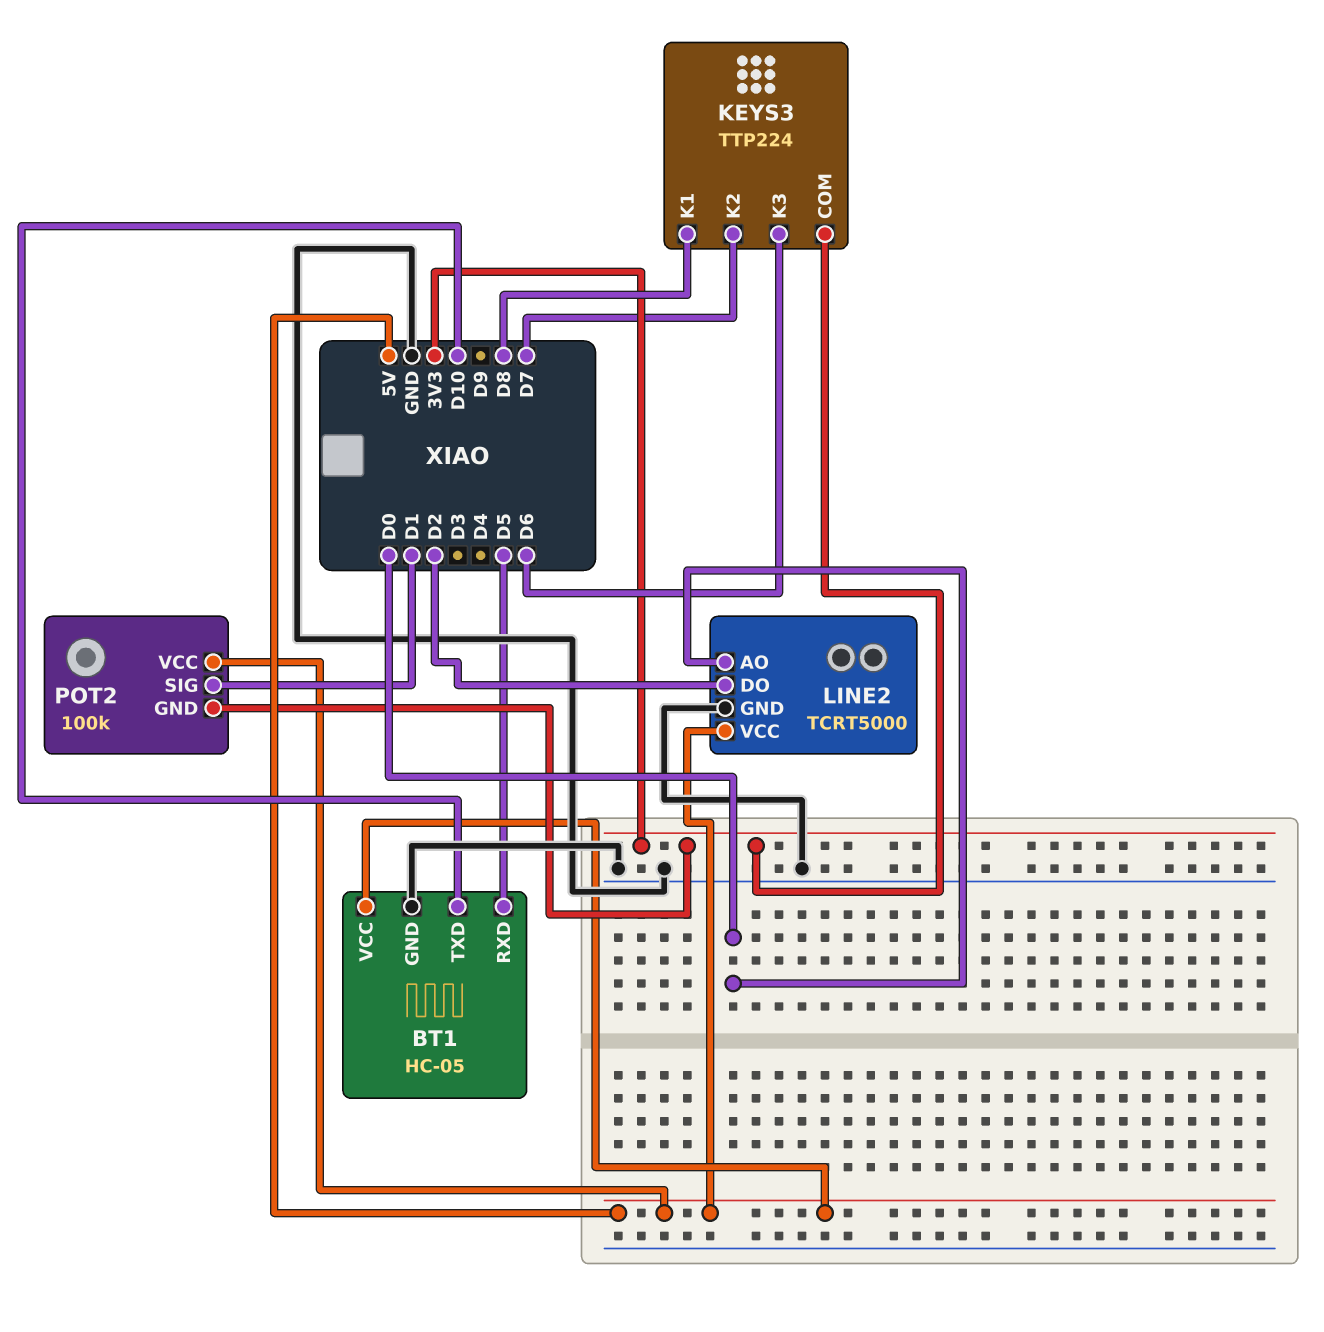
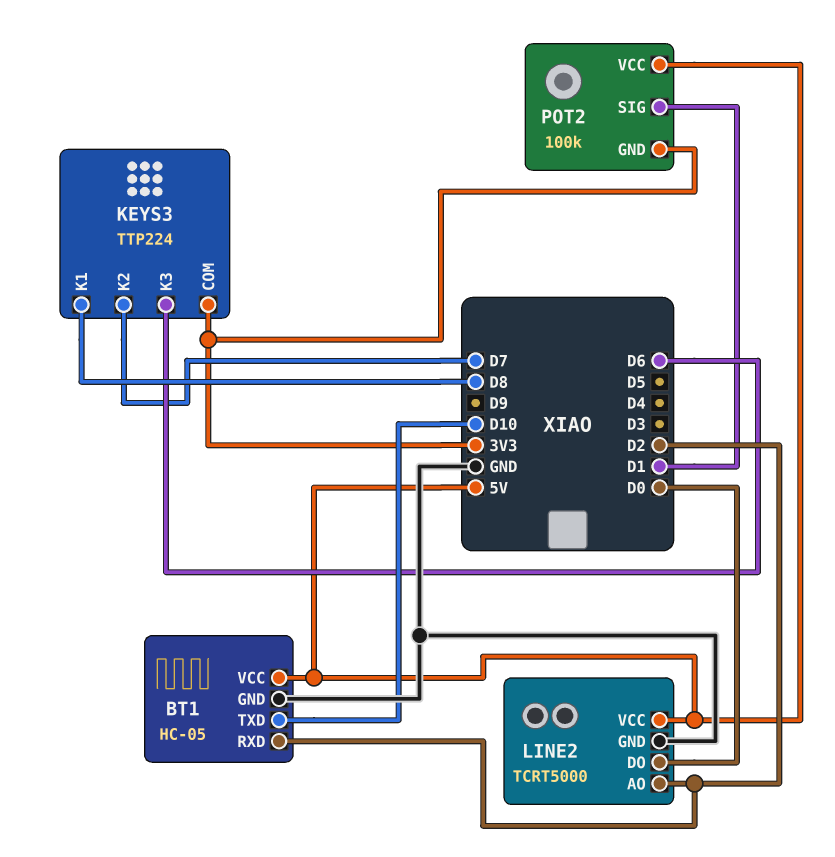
BT1 pin RXD: D5 -> D2
LINE2 pin AO: D0 -> D2
LINE2 pin DO: D2 -> D0

